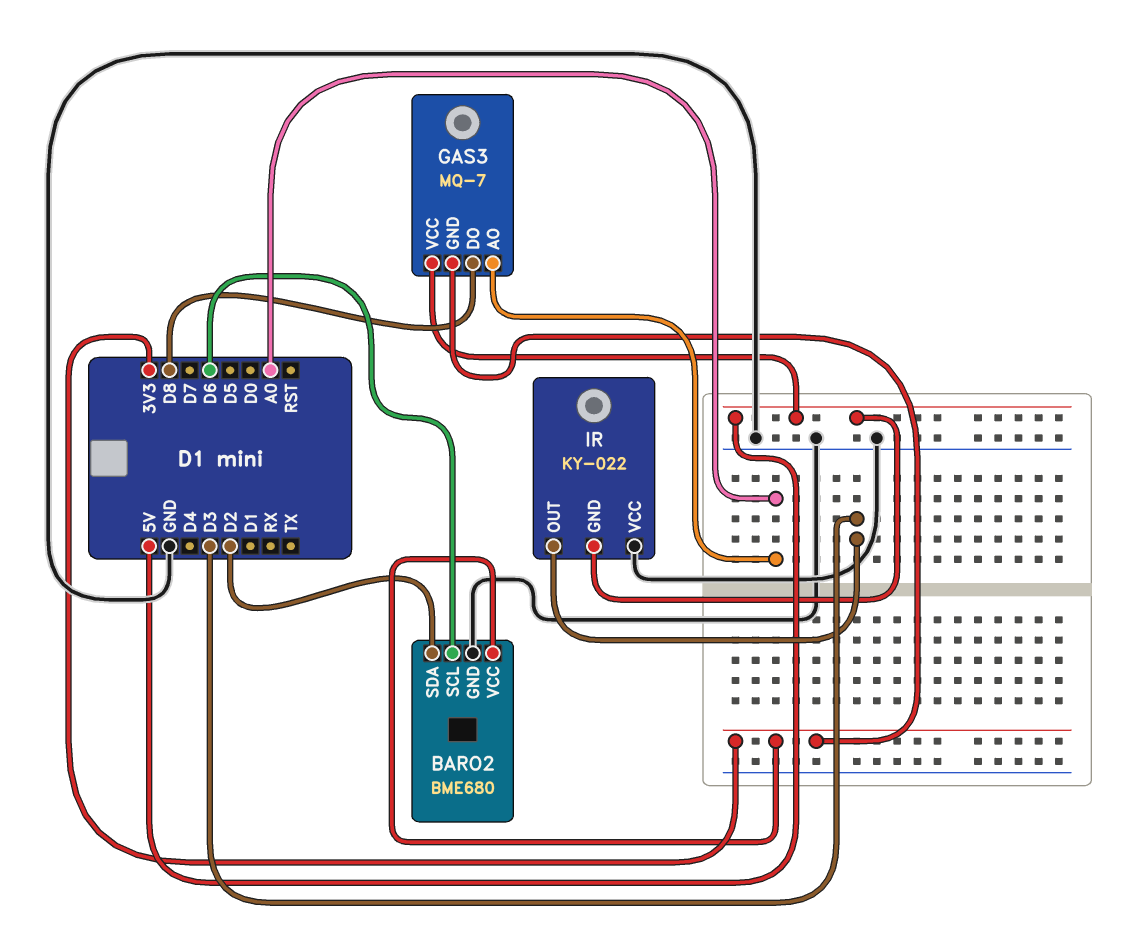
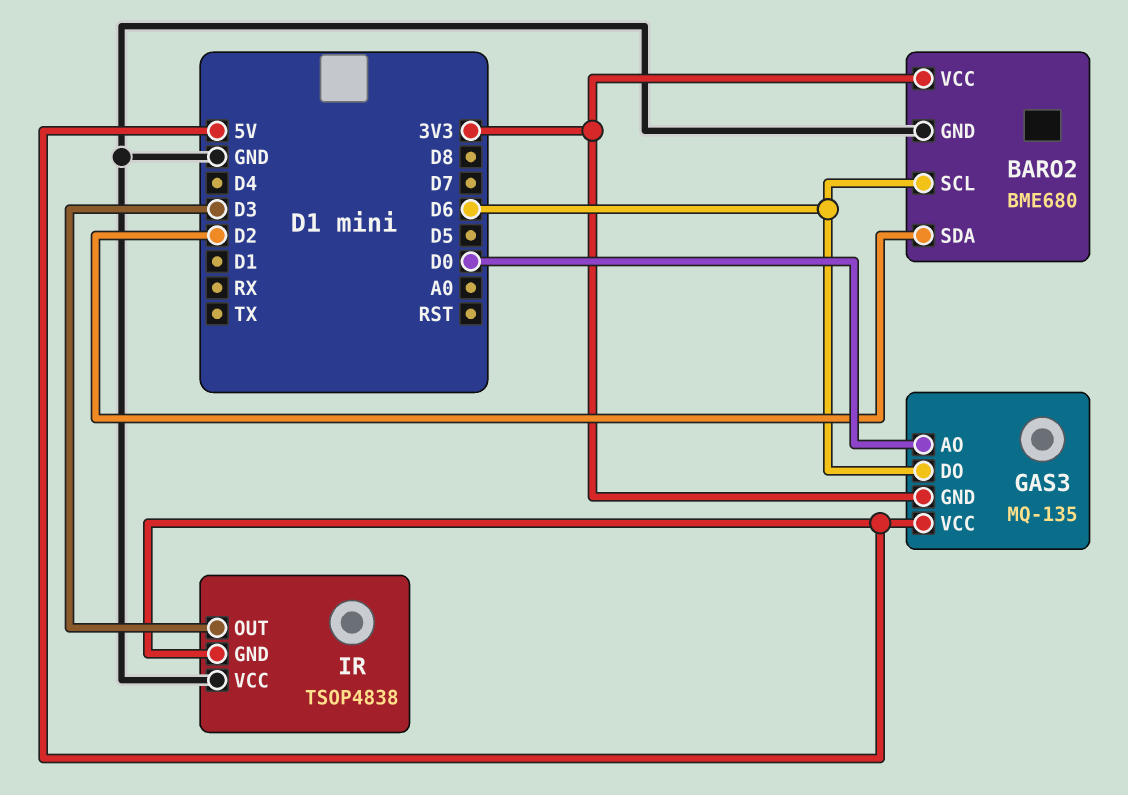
GAS3: MQ-7 -> MQ-135
GAS3 pin AO: A0 -> D0
GAS3 pin DO: D8 -> D6
IR: KY-022 -> TSOP4838

